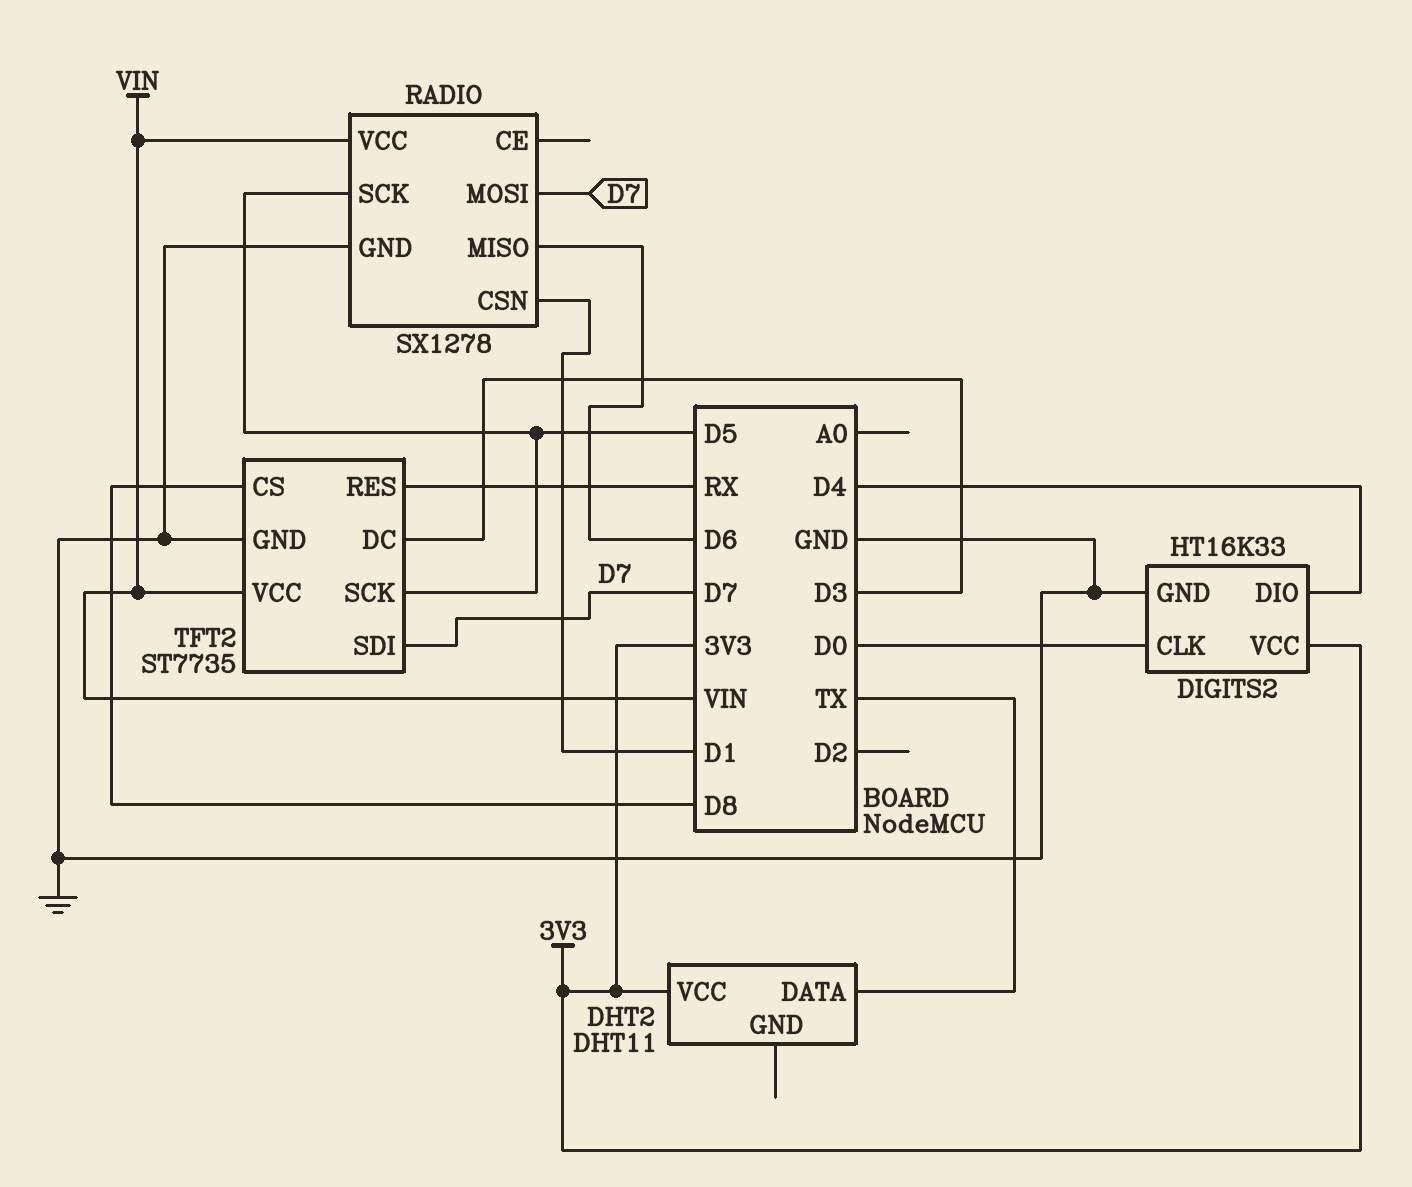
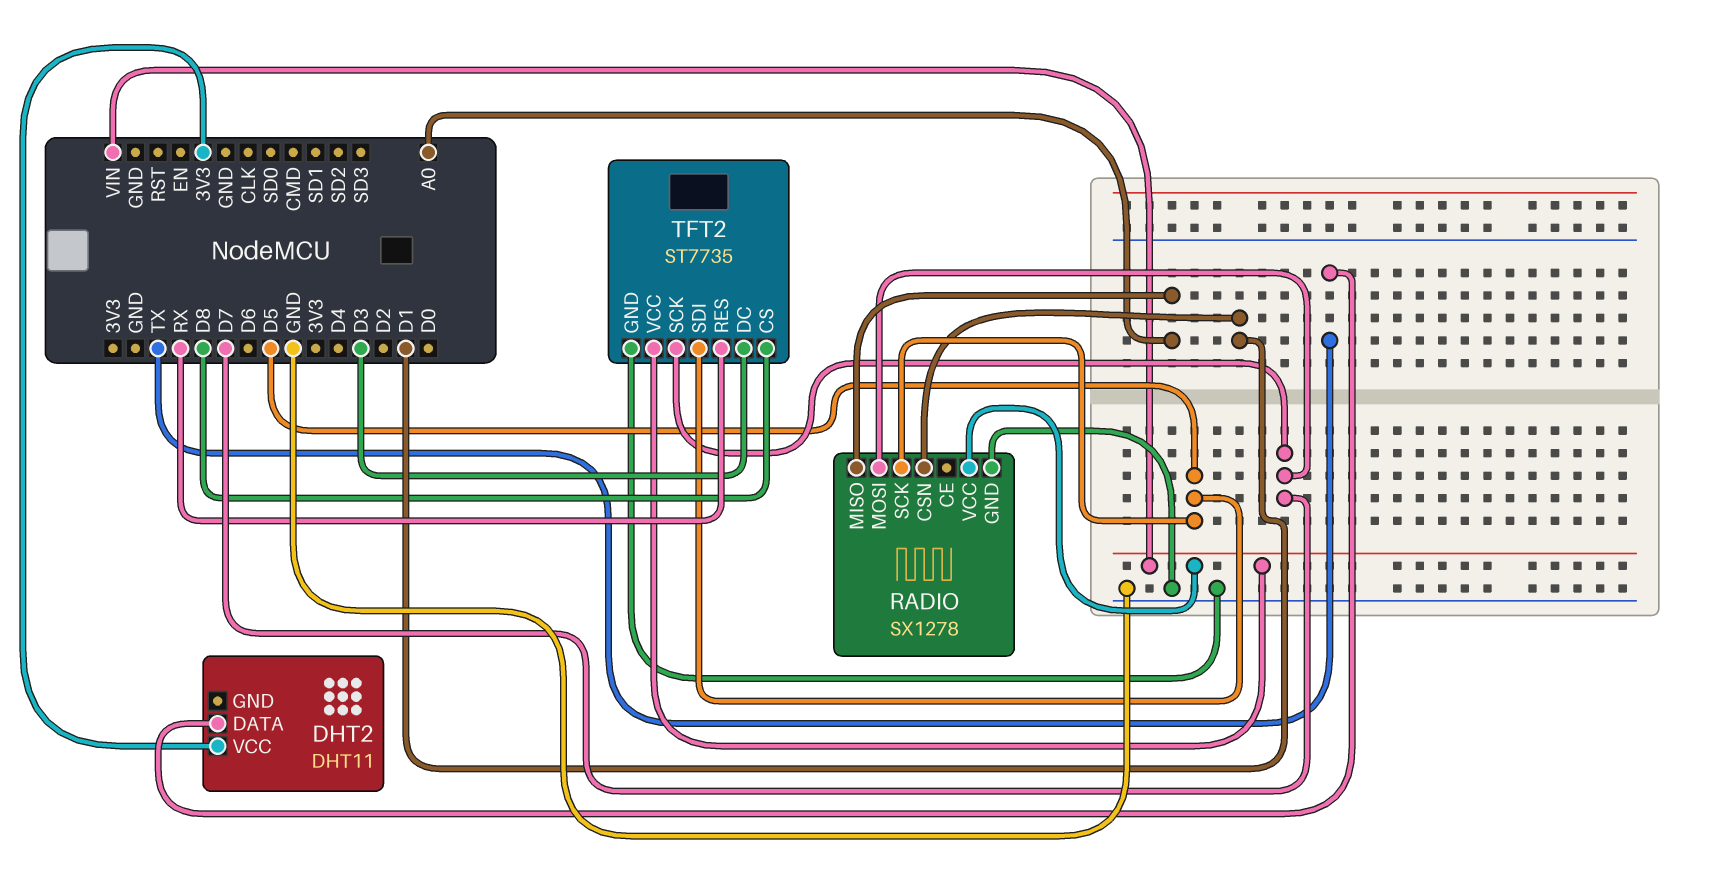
DIGITS2: HT16K33 -> none
DIGITS2 pin CLK: D0 -> none
DIGITS2 pin DIO: D4 -> none
DIGITS2 pin GND: GND -> none
DIGITS2 pin VCC: 3V3 -> none
RADIO pin MISO: D6 -> A0
TFT2 pin SCK: D5 -> D7
TFT2 pin SDI: D7 -> D5

